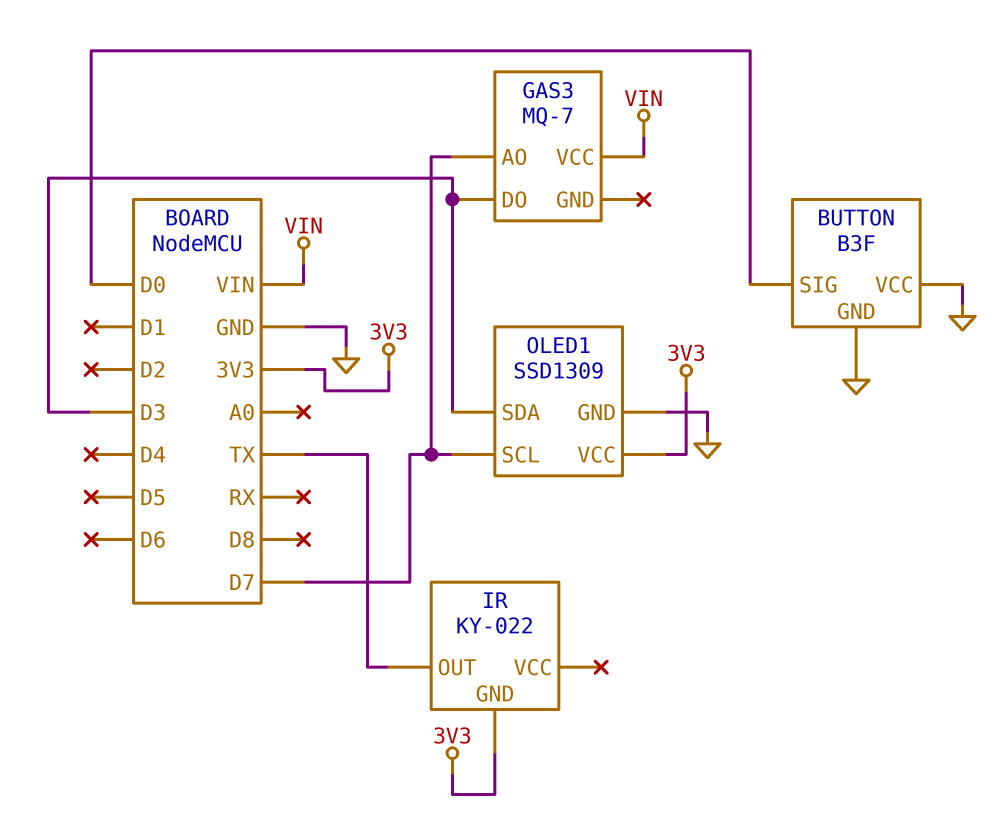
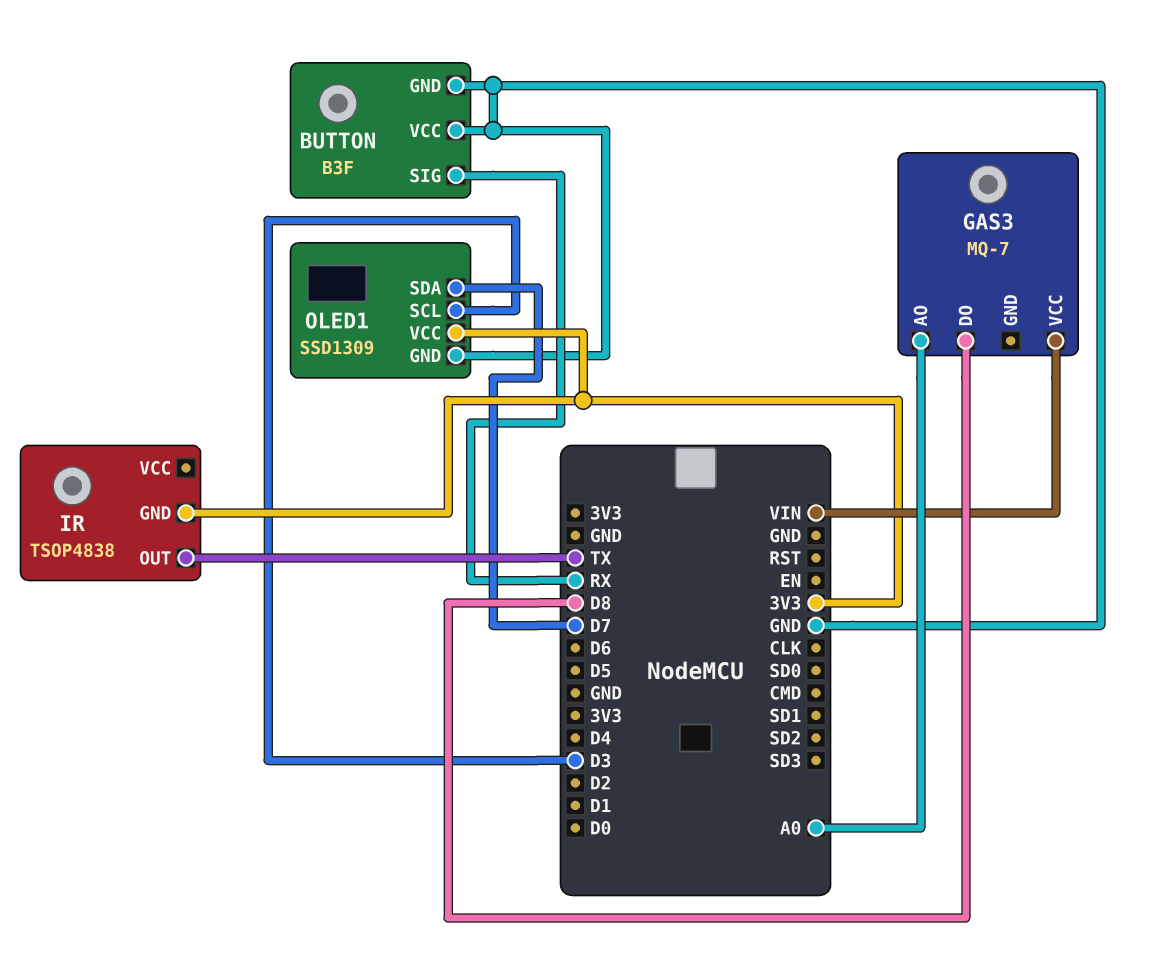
BUTTON pin SIG: D0 -> RX
GAS3 pin AO: D7 -> A0
GAS3 pin DO: D3 -> D8
IR: KY-022 -> TSOP4838
OLED1 pin SCL: D7 -> D3
OLED1 pin SDA: D3 -> D7

